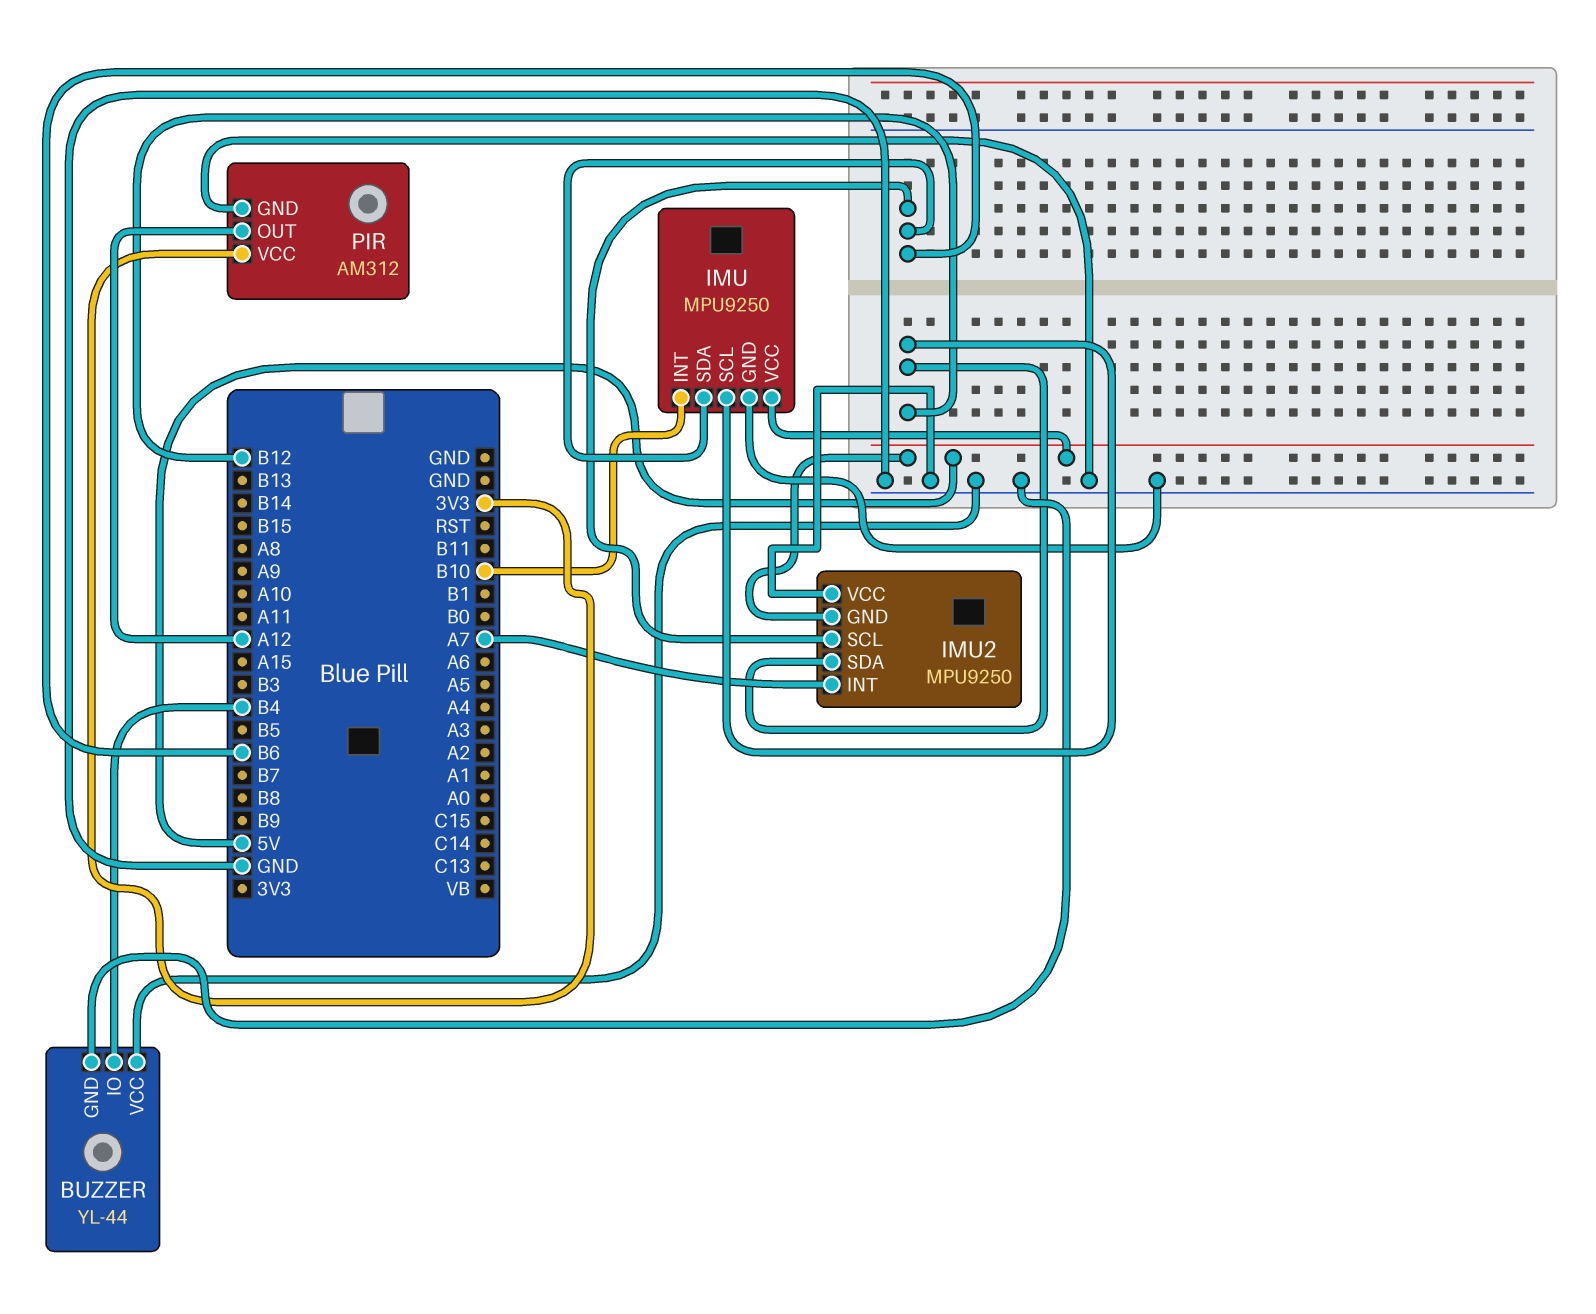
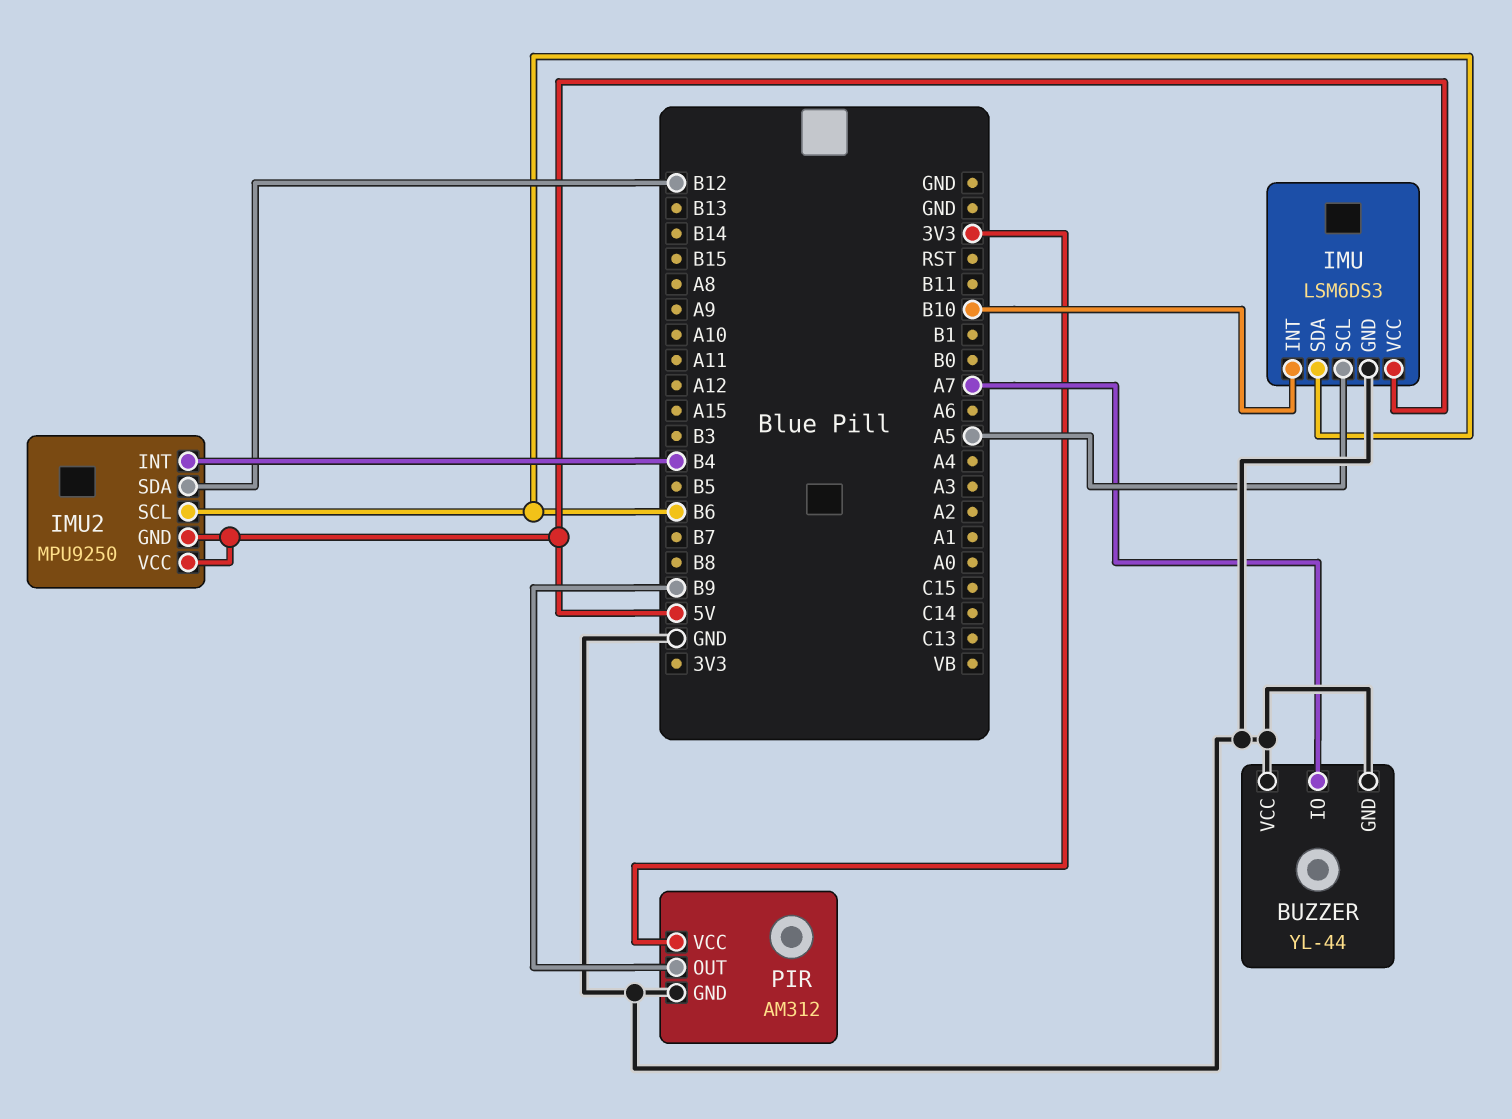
BUZZER pin IO: B4 -> A7
IMU: MPU9250 -> LSM6DS3
IMU pin SCL: B12 -> A5
IMU2 pin INT: A7 -> B4
IMU2 pin VCC: GND -> 5V
PIR pin OUT: A12 -> B9

